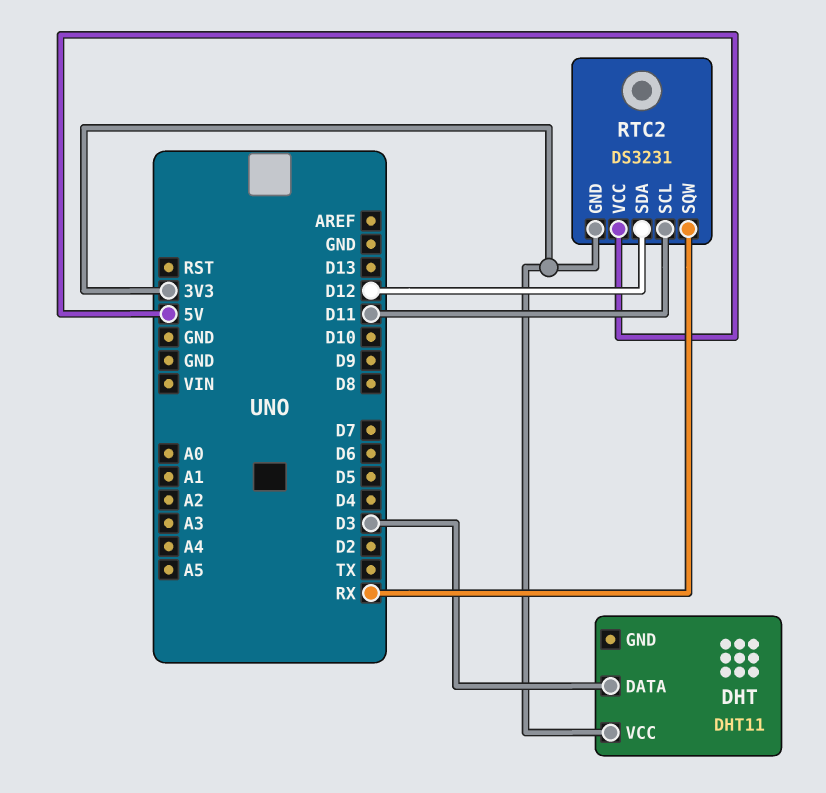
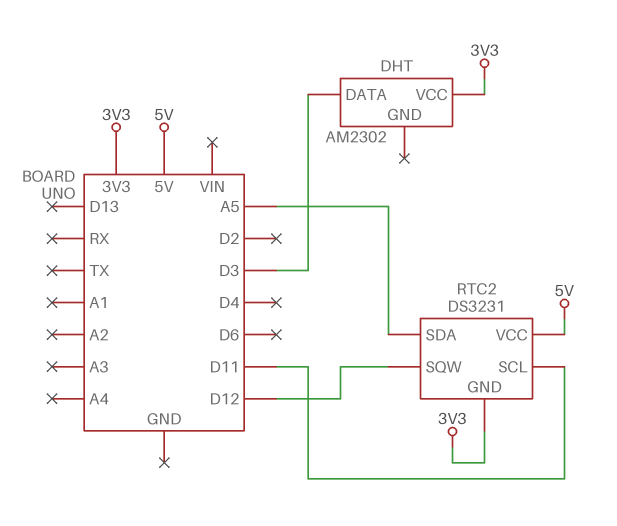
DHT: DHT11 -> AM2302
RTC2 pin SDA: D12 -> A5
RTC2 pin SQW: RX -> D12

